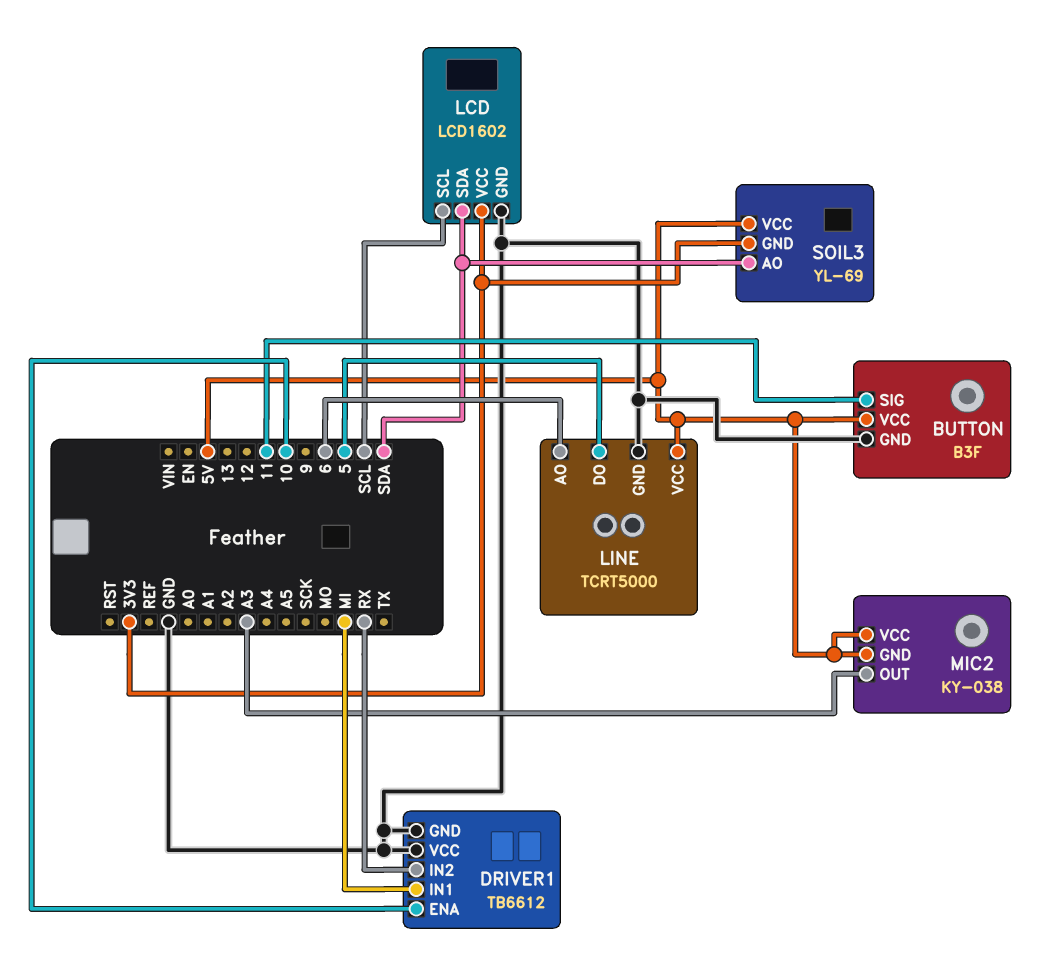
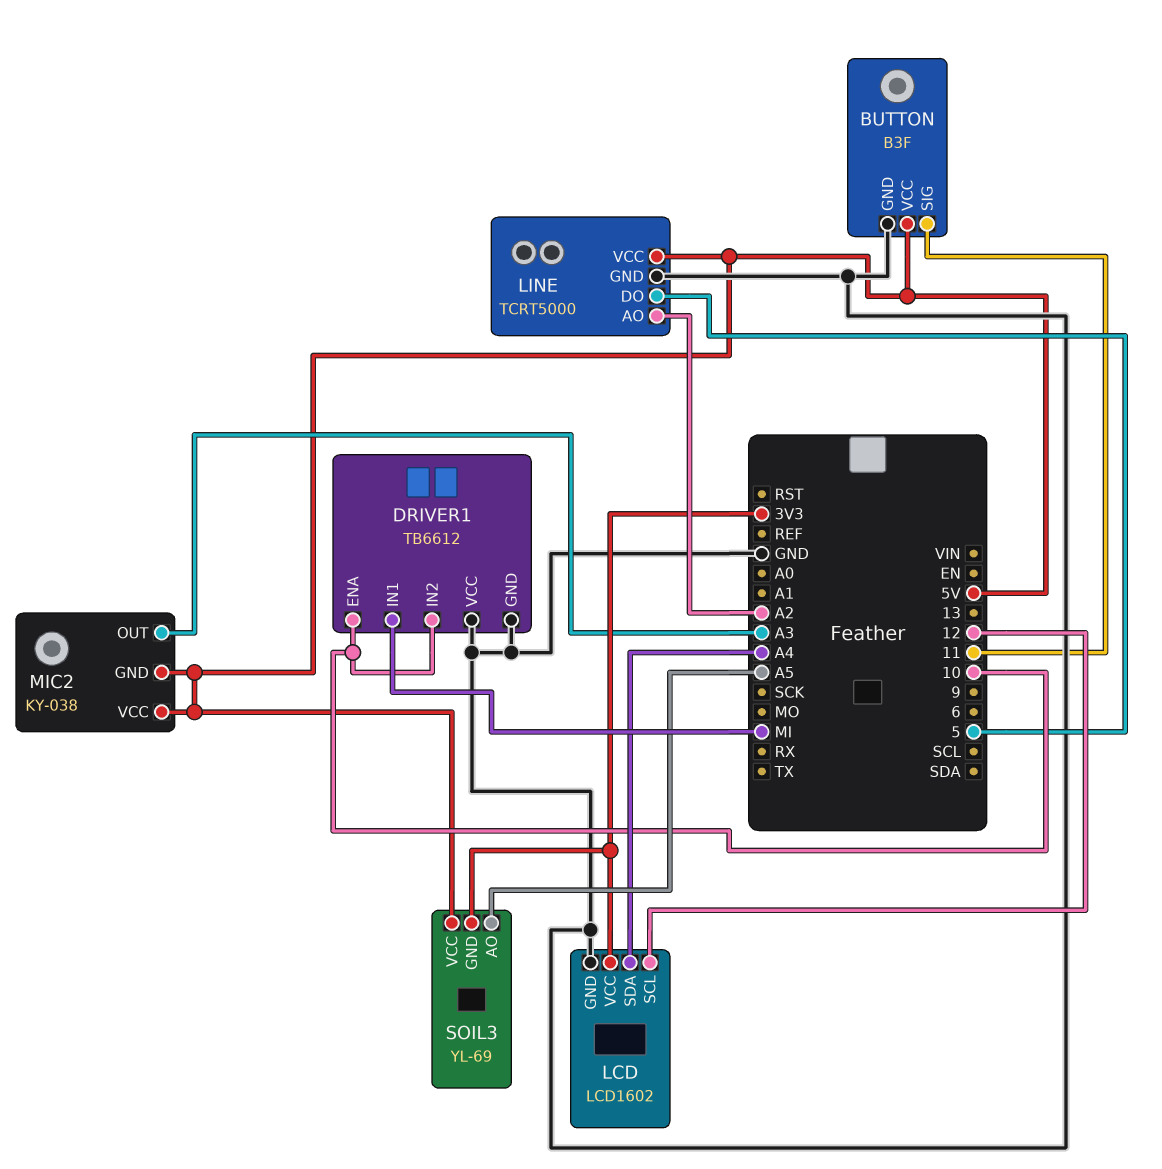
DRIVER1 pin IN2: RX -> 10
LCD pin SCL: SCL -> 12
LCD pin SDA: SDA -> A4
LINE pin AO: 6 -> A2
SOIL3 pin AO: SDA -> A5

